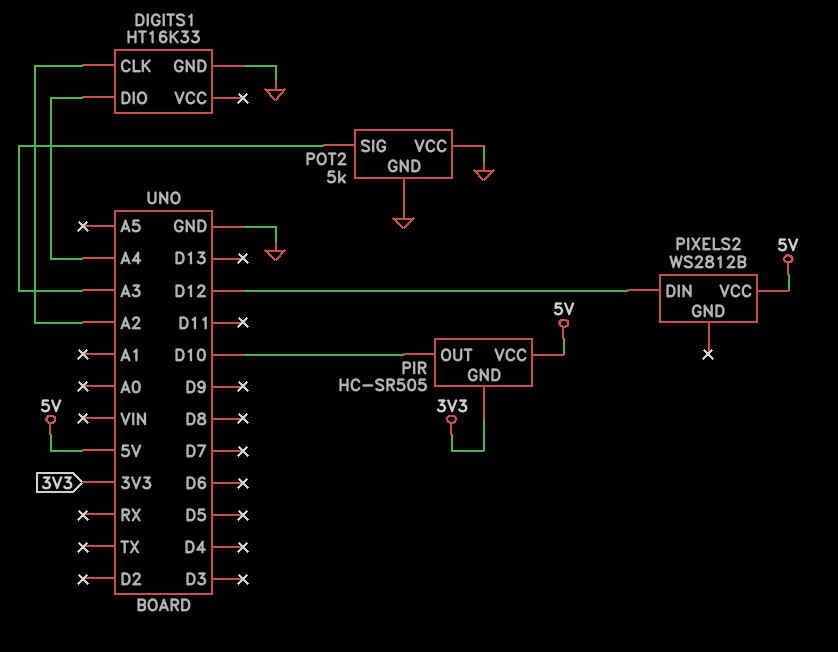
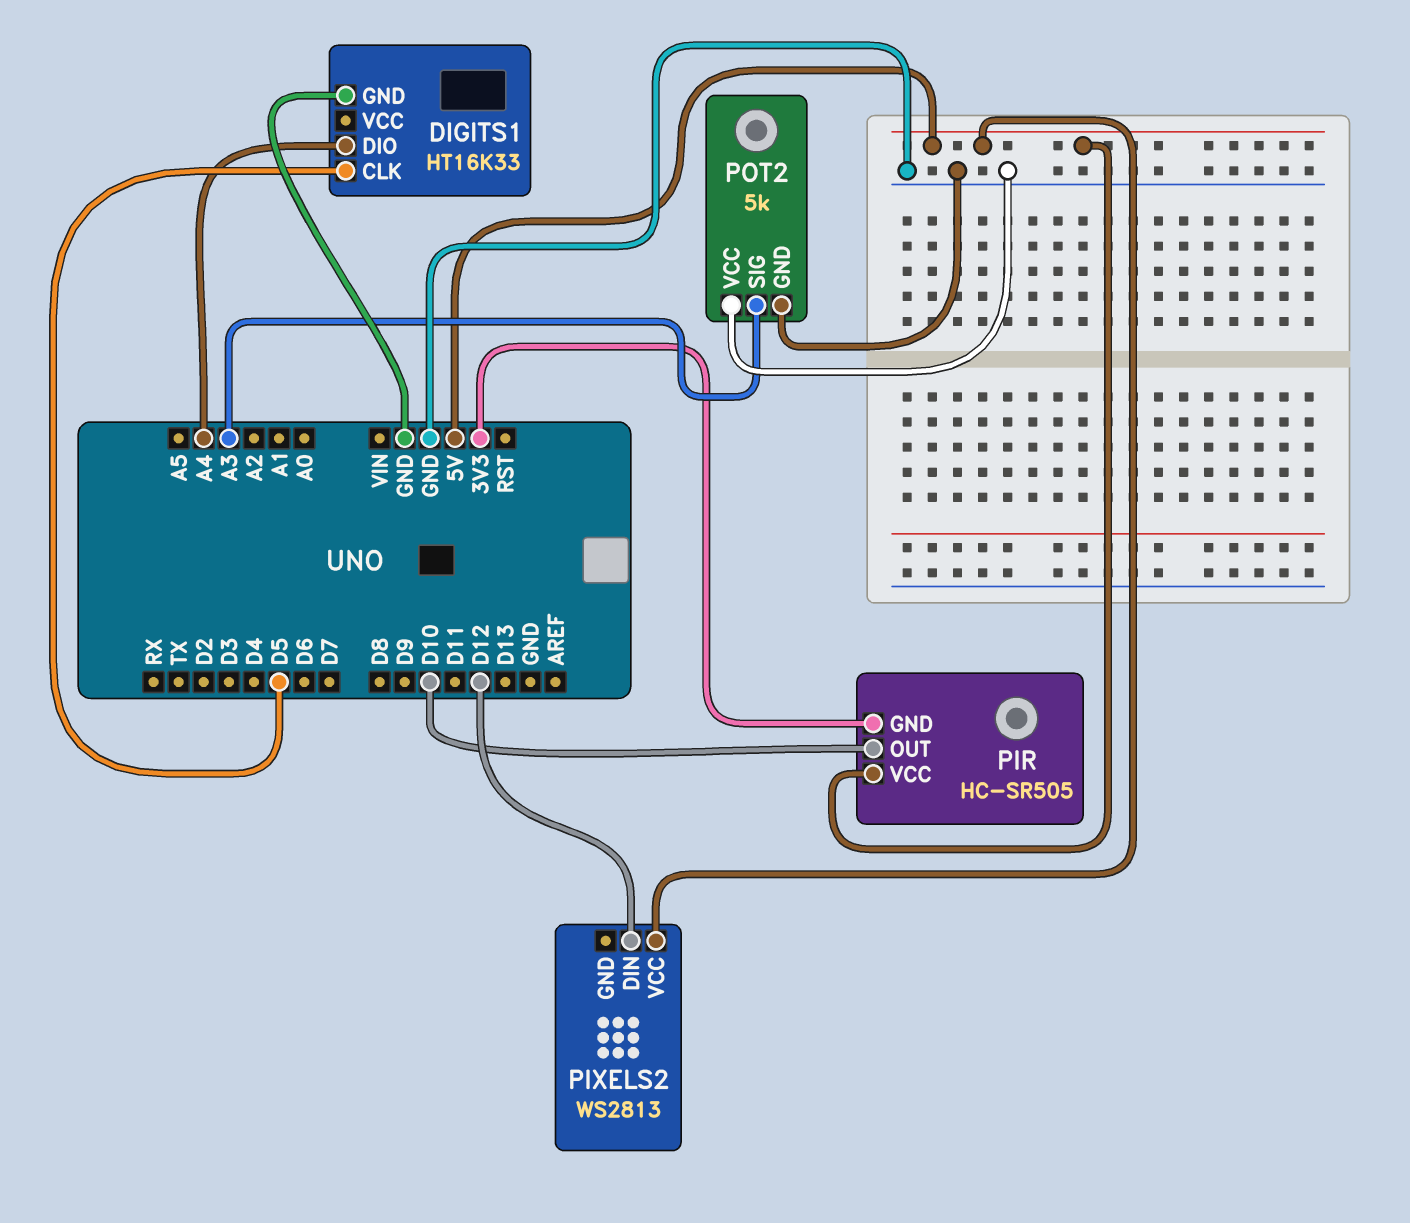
DIGITS1 pin CLK: A2 -> D5
PIXELS2: WS2812B -> WS2813

